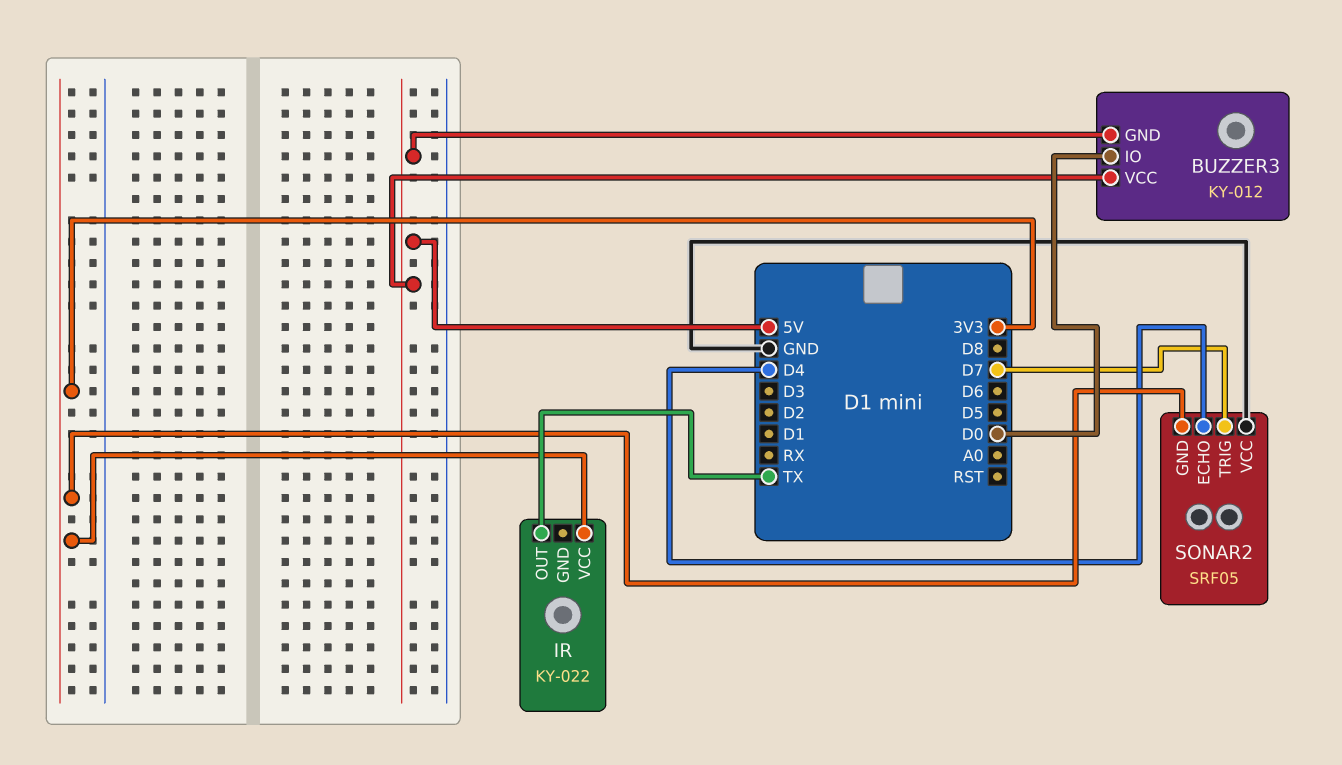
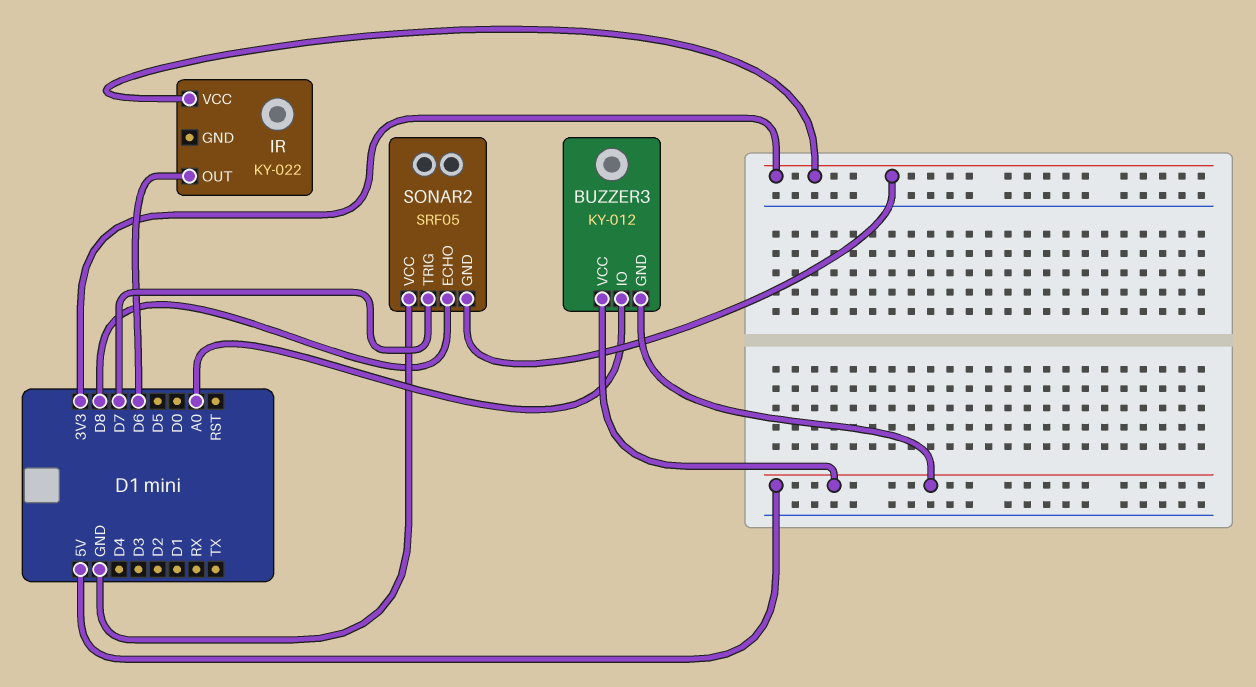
BUZZER3 pin IO: D0 -> A0
IR pin OUT: TX -> D6
SONAR2 pin ECHO: D4 -> D8

